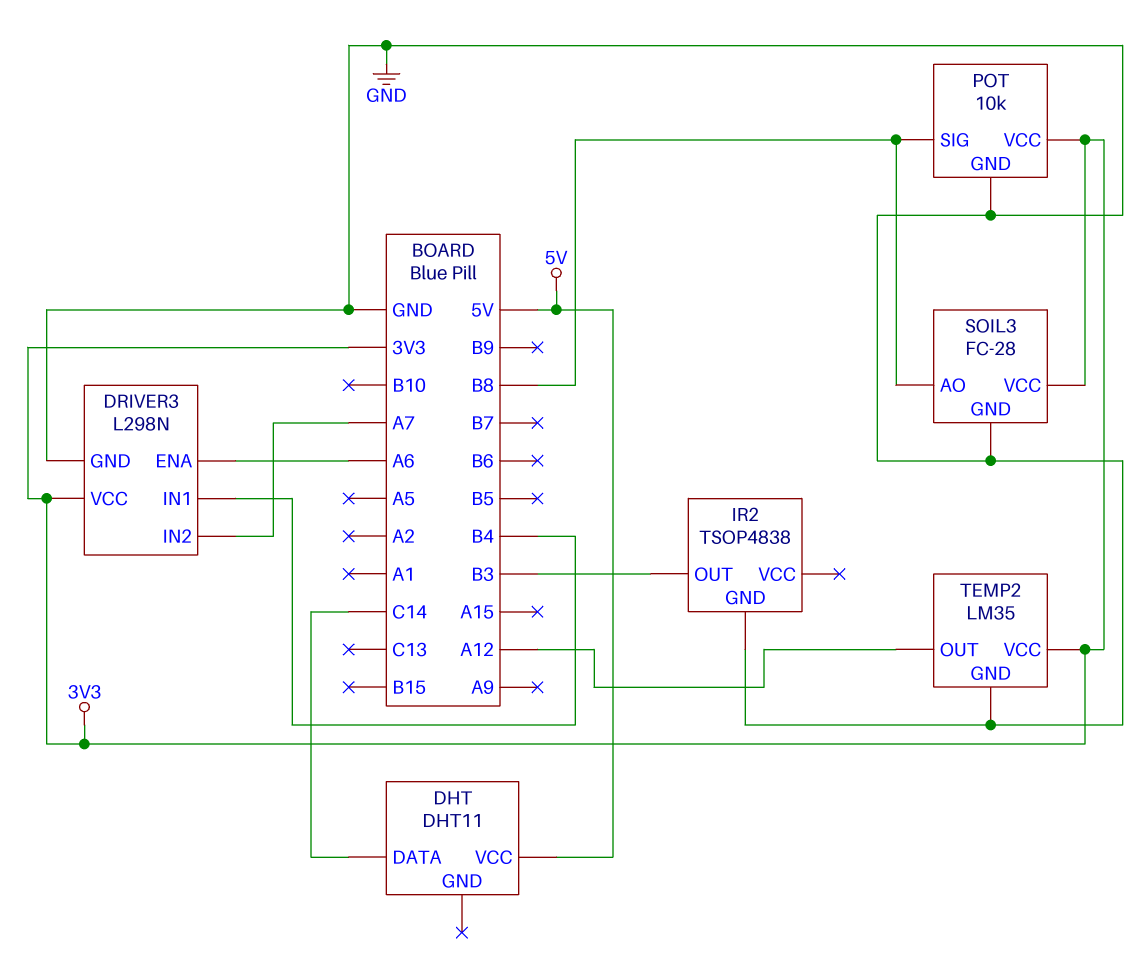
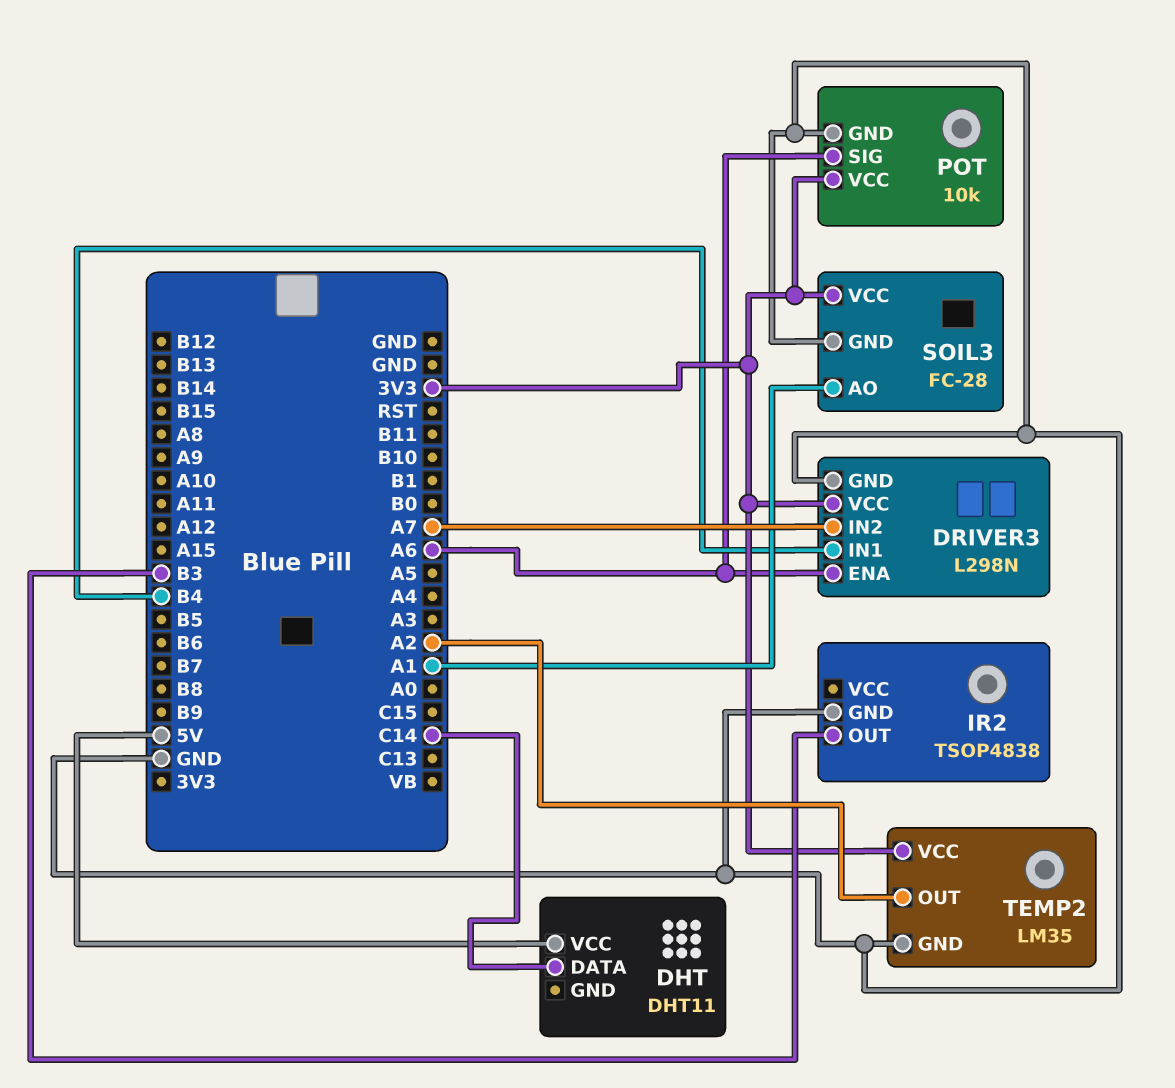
POT pin SIG: B8 -> A6
SOIL3 pin AO: B8 -> A1
TEMP2 pin OUT: A12 -> A2

